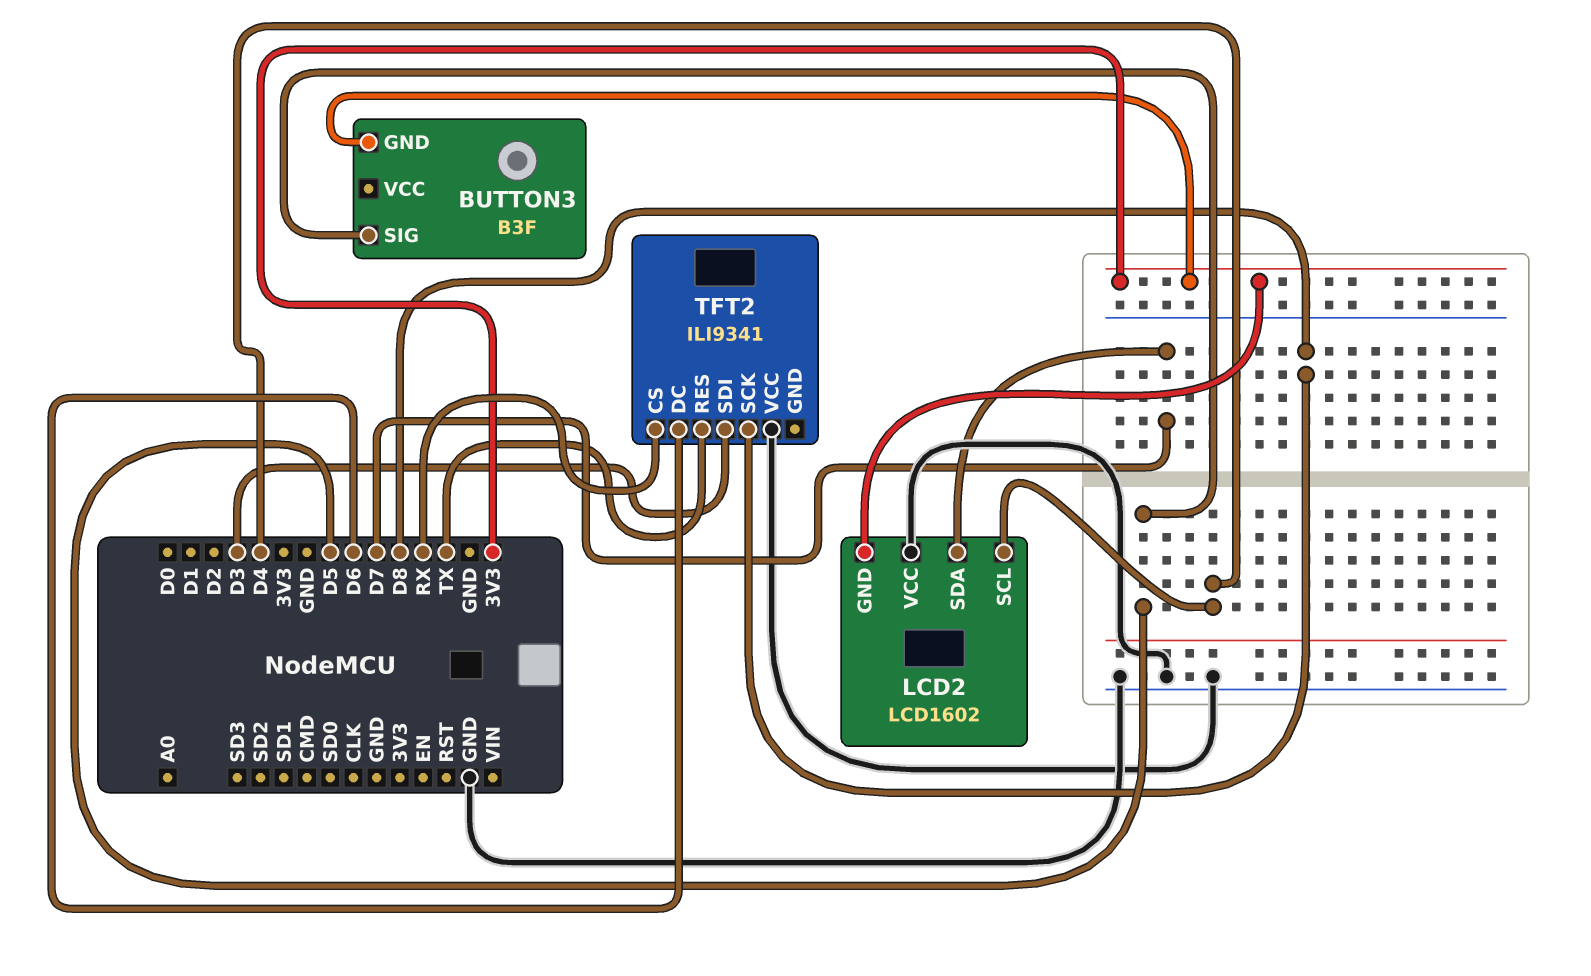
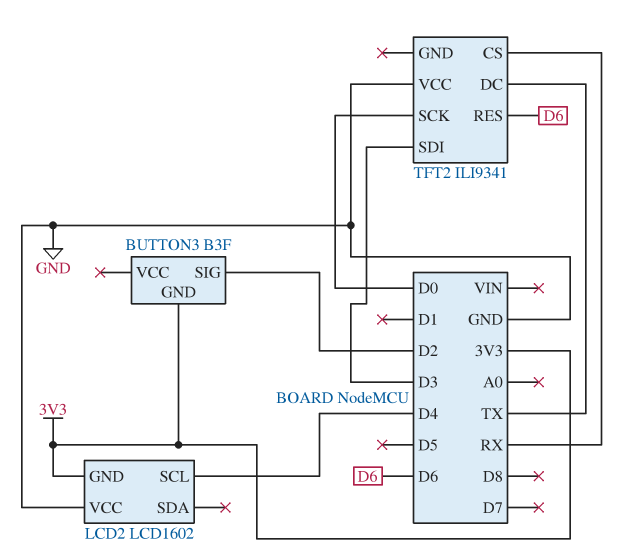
BUTTON3 pin SIG: D5 -> D2
LCD2 pin SDA: D7 -> none
TFT2 pin DC: D6 -> TX
TFT2 pin RES: TX -> D6
TFT2 pin SCK: D8 -> D0

